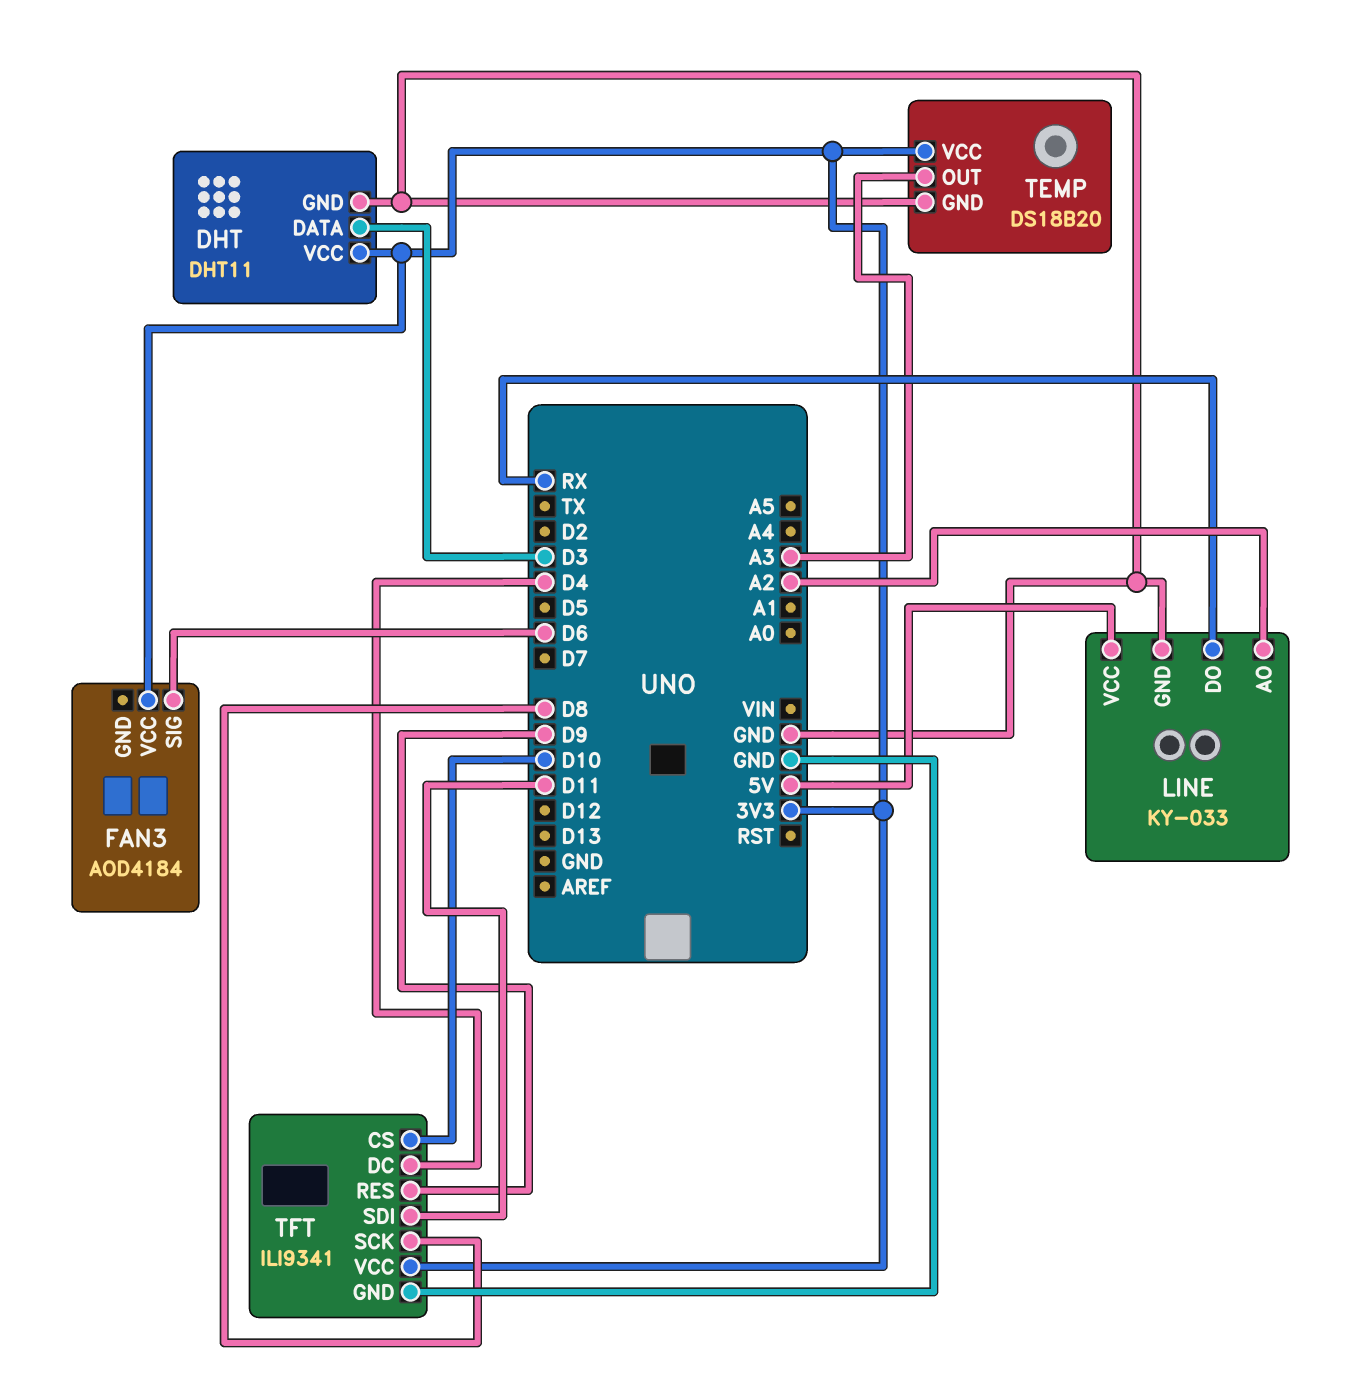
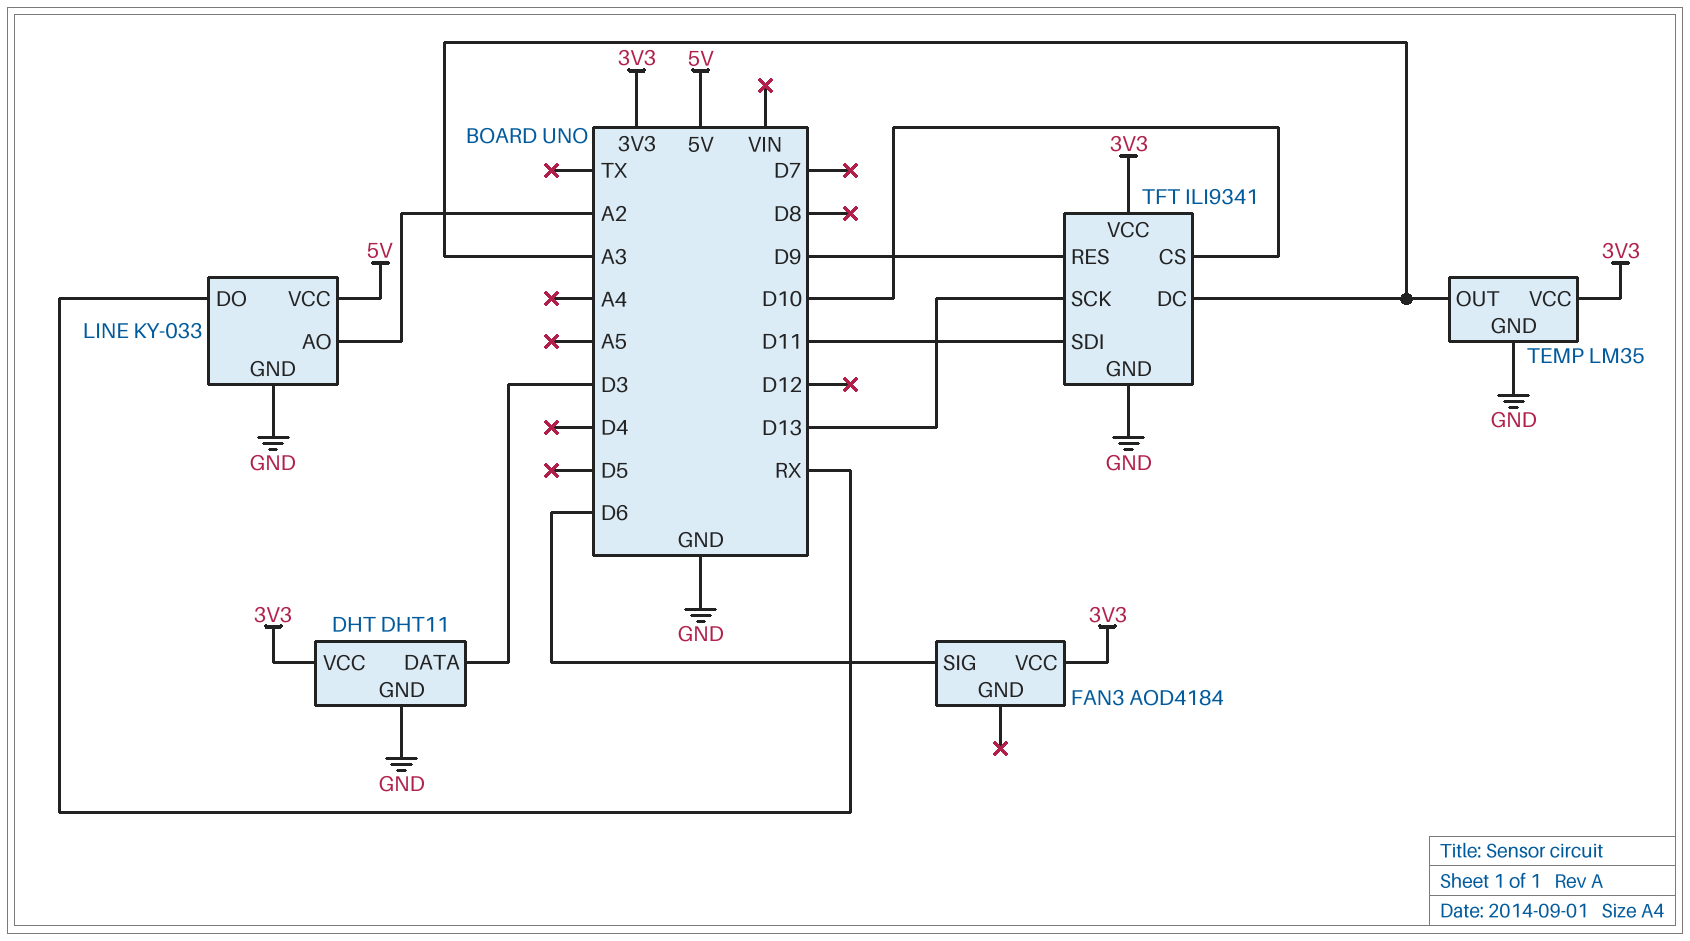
TEMP: DS18B20 -> LM35
TFT pin DC: D4 -> A3
TFT pin SCK: D8 -> D13

